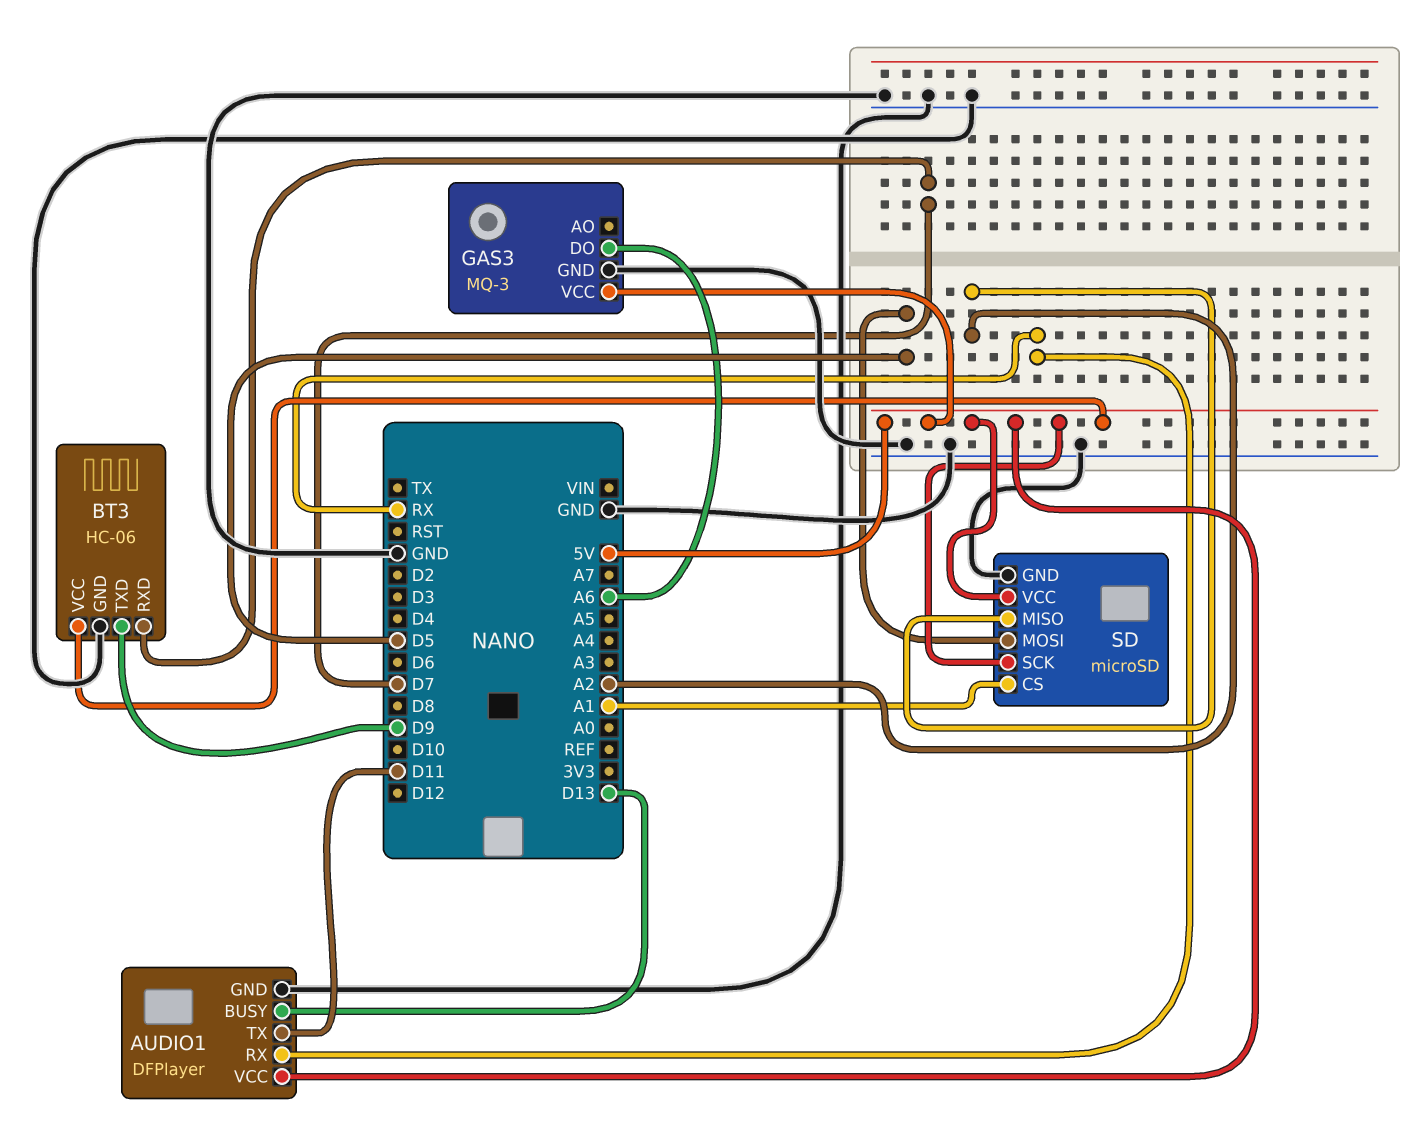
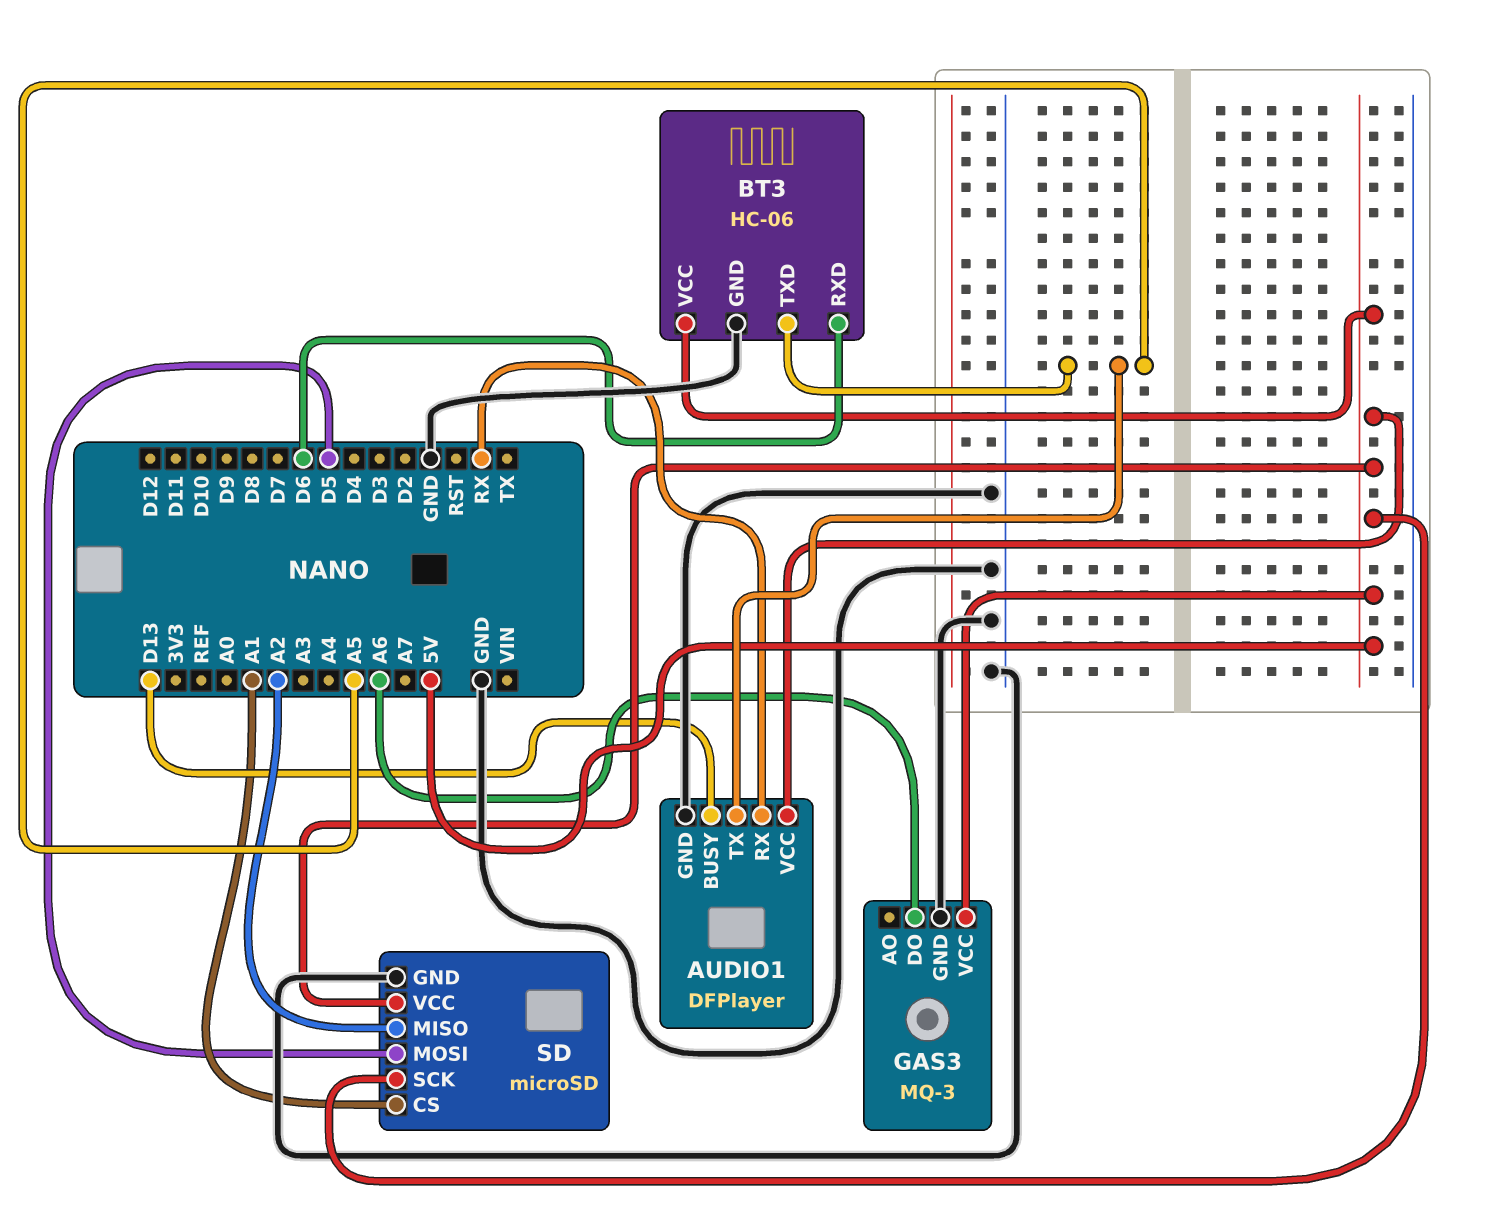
AUDIO1 pin TX: D11 -> A5
BT3 pin RXD: D7 -> D6
BT3 pin TXD: D9 -> A5

